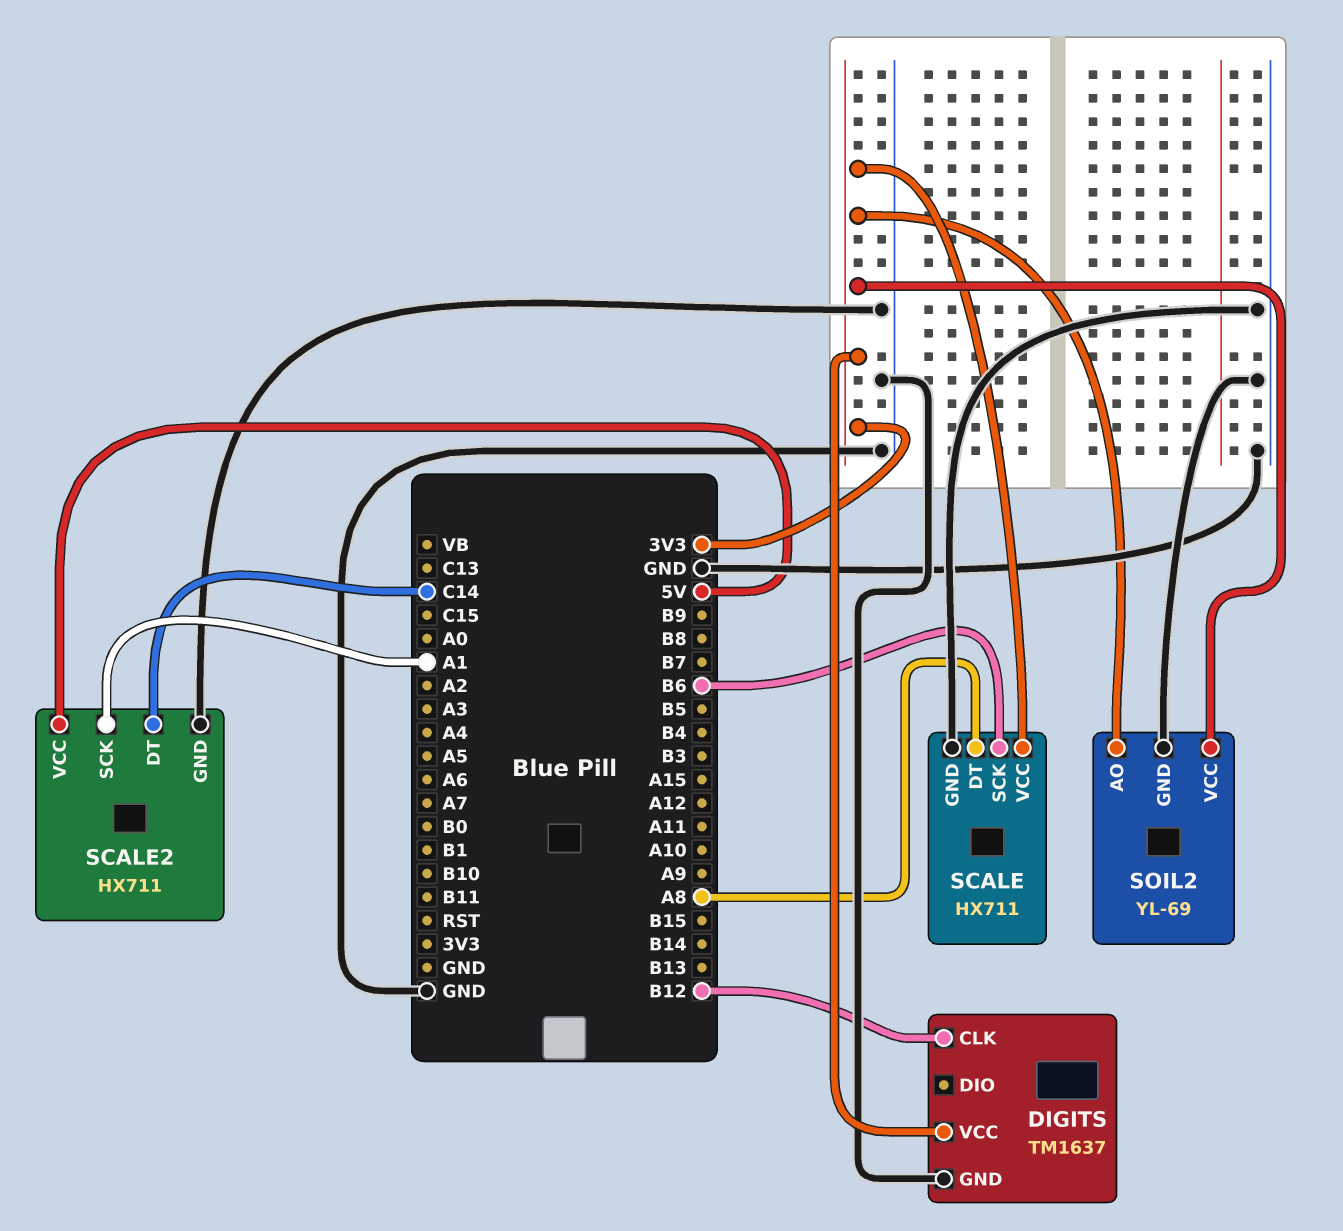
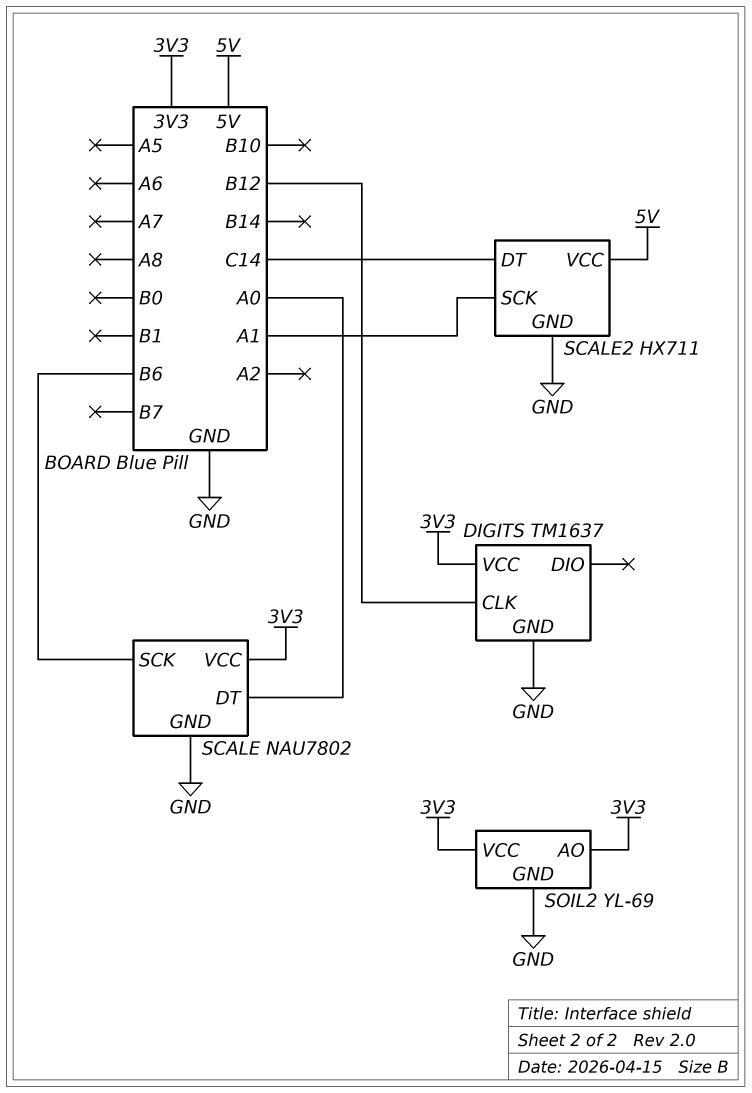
SCALE: HX711 -> NAU7802
SCALE pin DT: A8 -> A0

